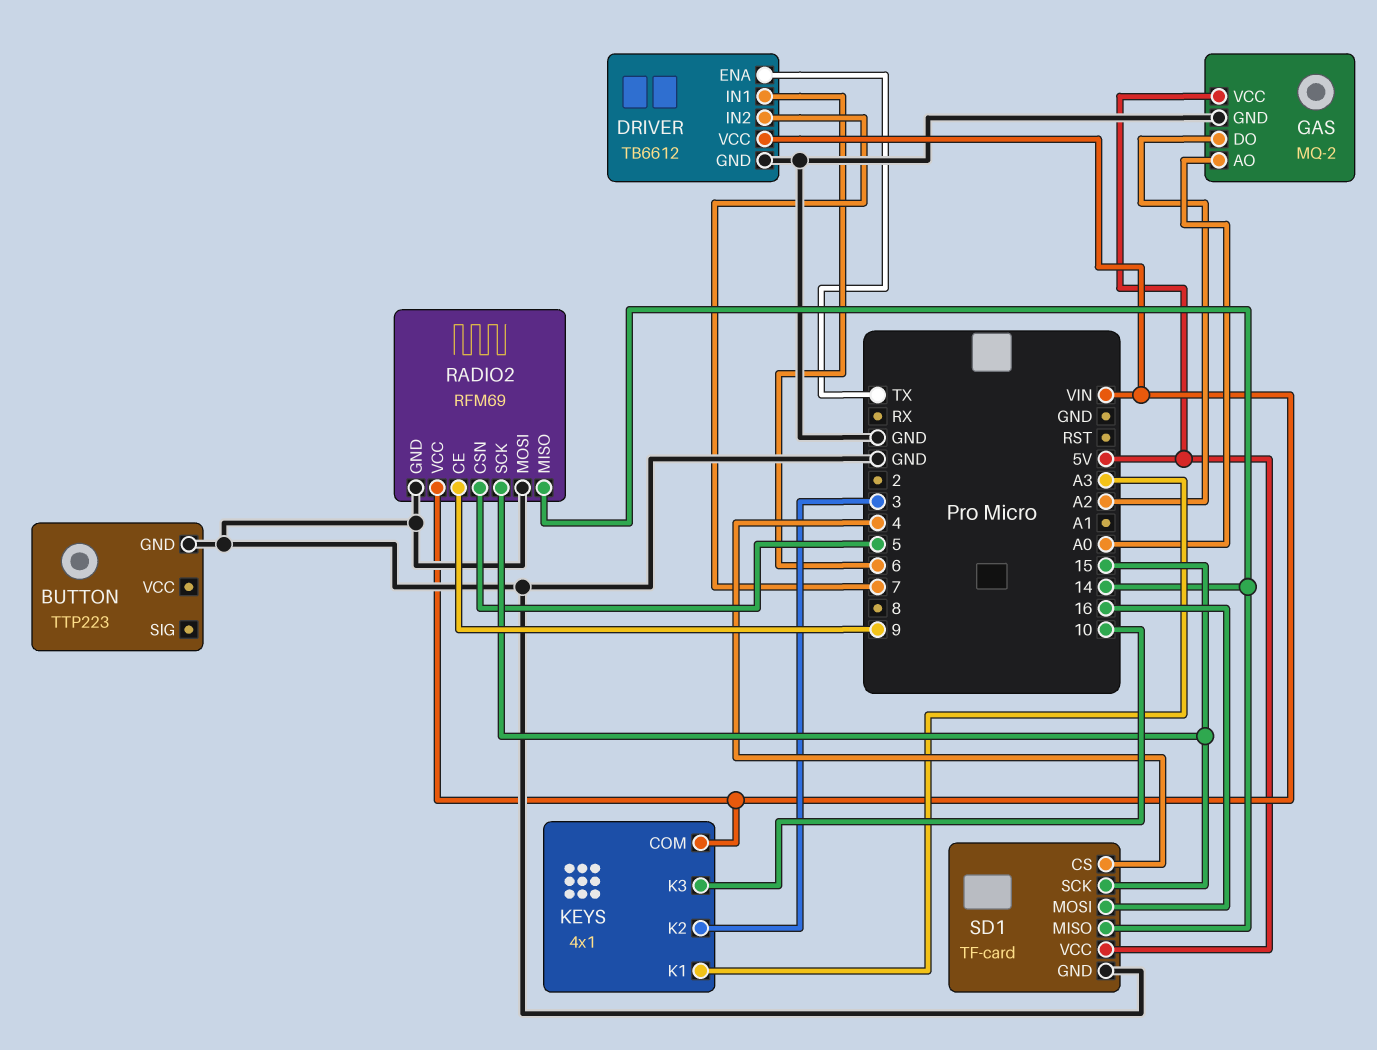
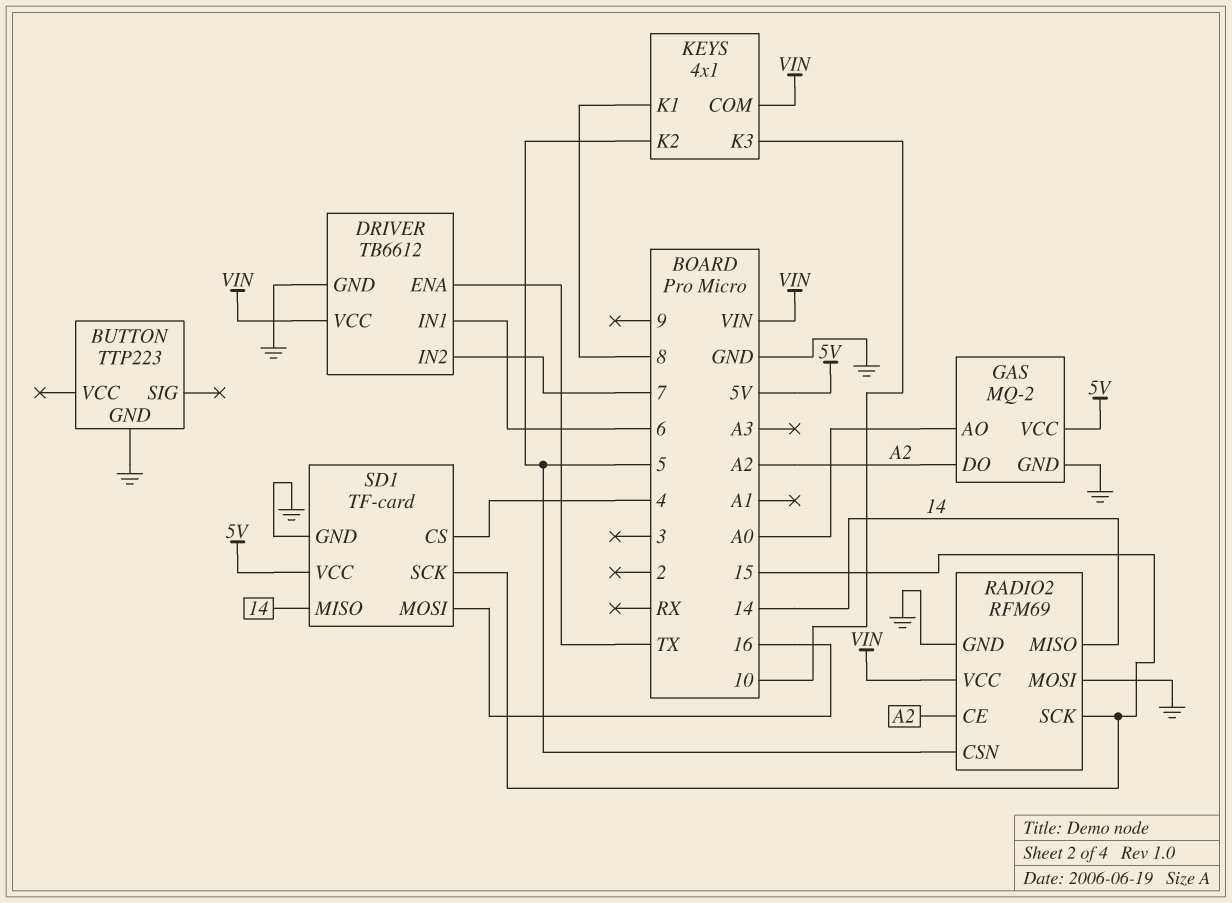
KEYS pin K1: A3 -> 8
KEYS pin K2: 3 -> 5
RADIO2 pin CE: 9 -> A2

